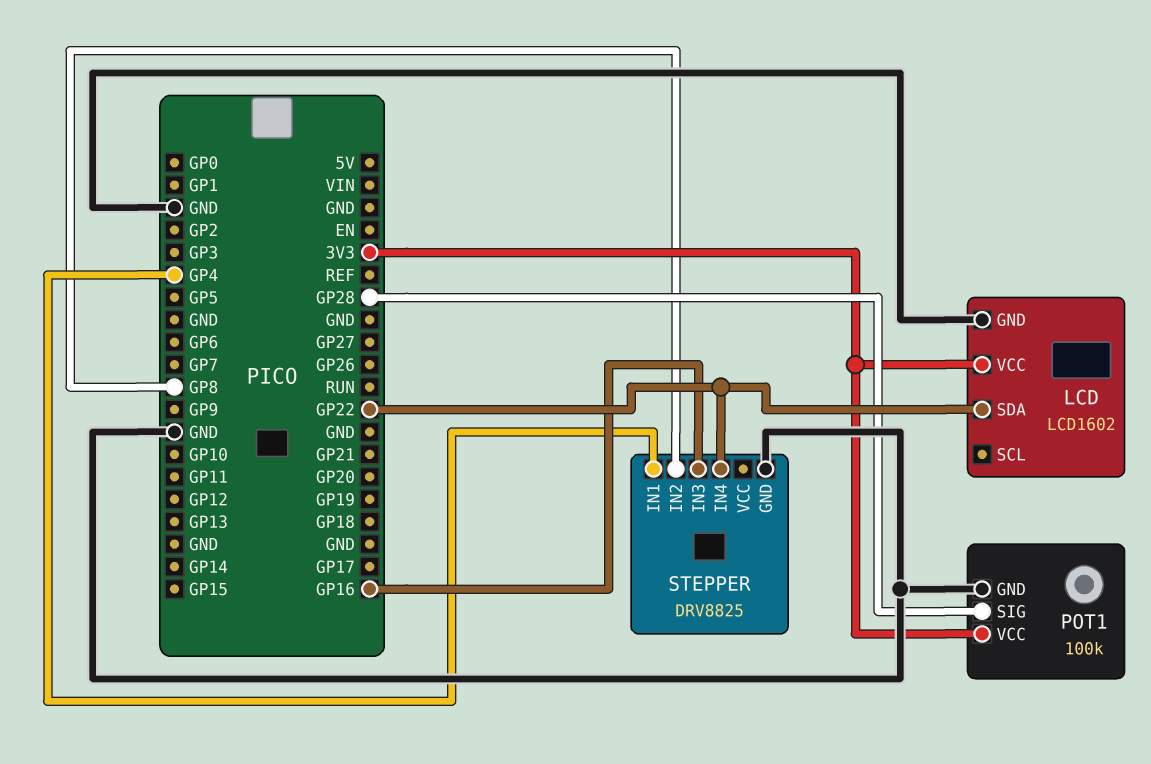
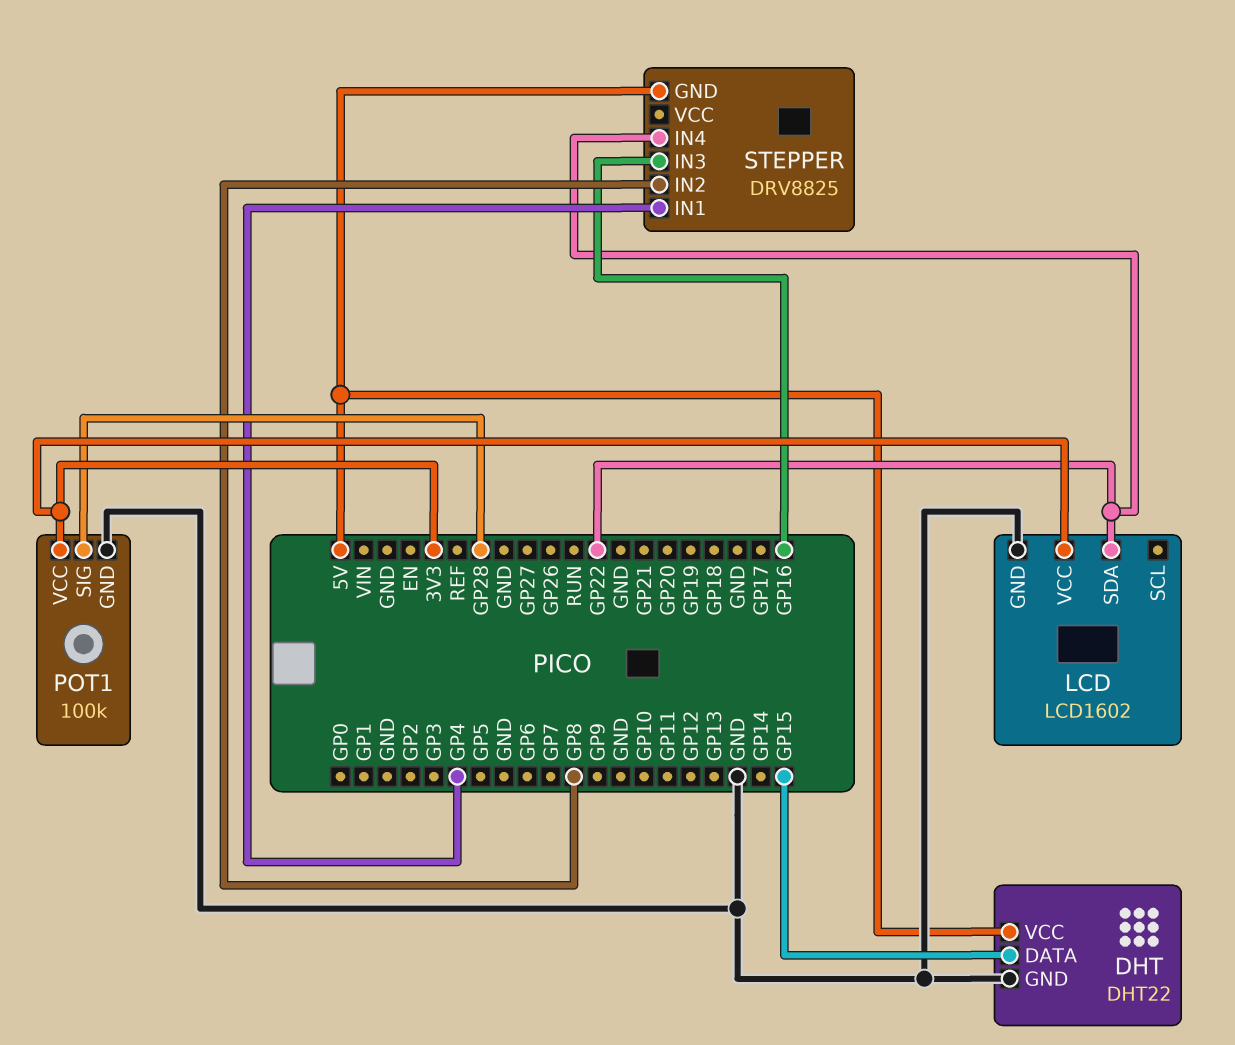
DHT: none -> DHT22
DHT pin DATA: none -> GP15
DHT pin GND: none -> GND
DHT pin VCC: none -> 5V
STEPPER pin GND: GND -> 5V

